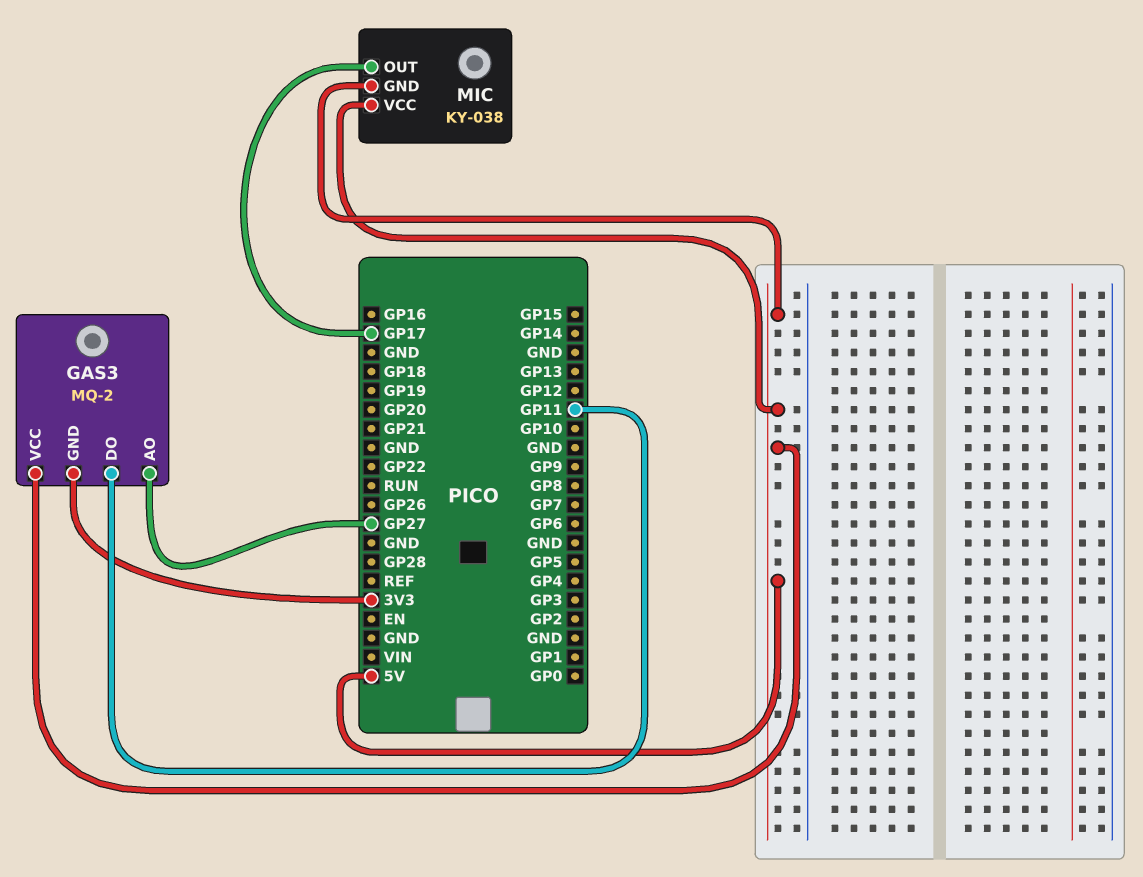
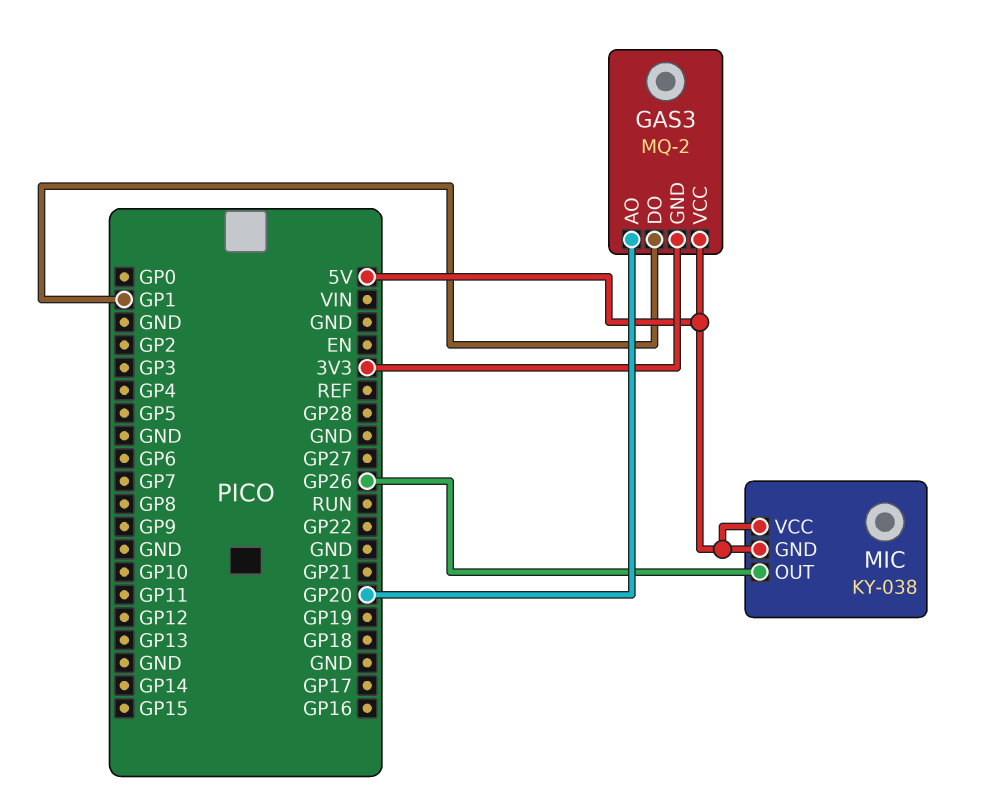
GAS3 pin AO: GP27 -> GP20
GAS3 pin DO: GP11 -> GP1
MIC pin OUT: GP17 -> GP26

